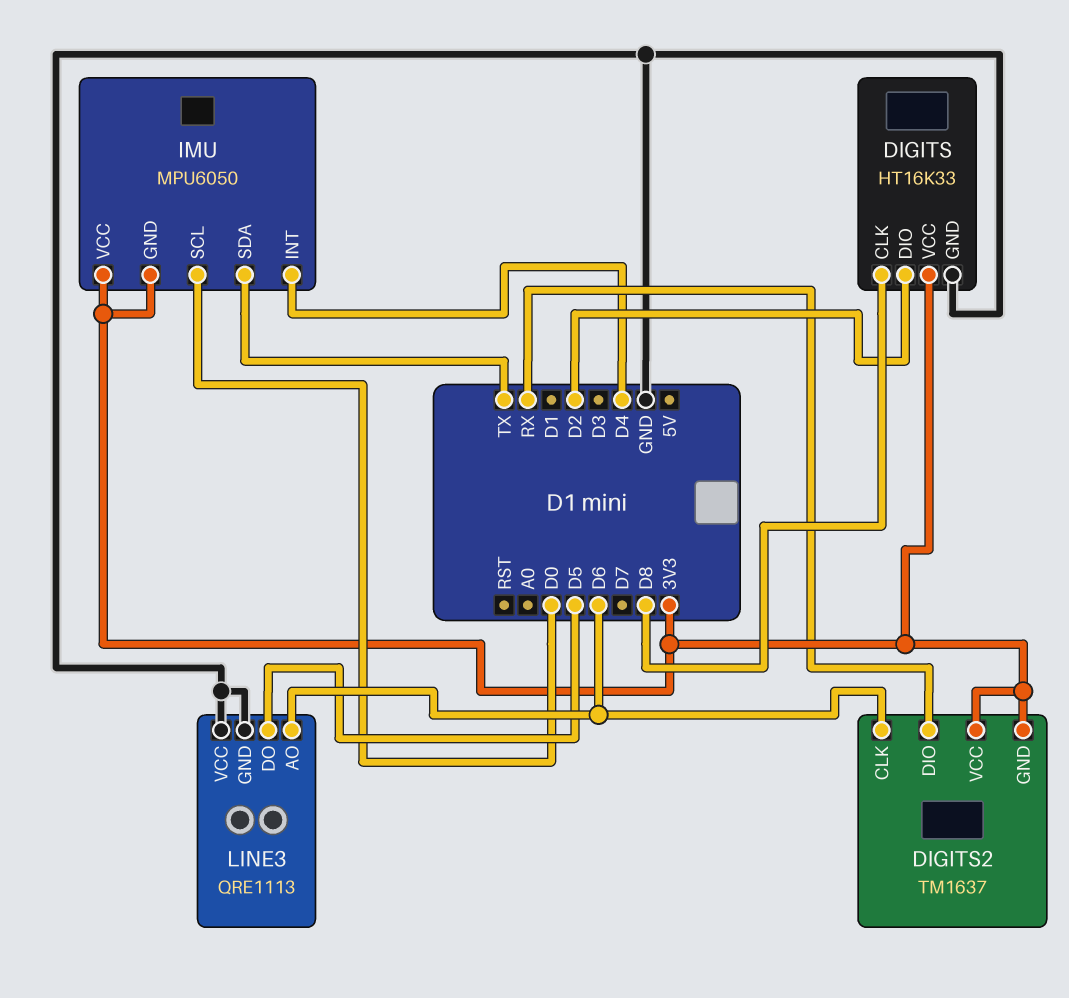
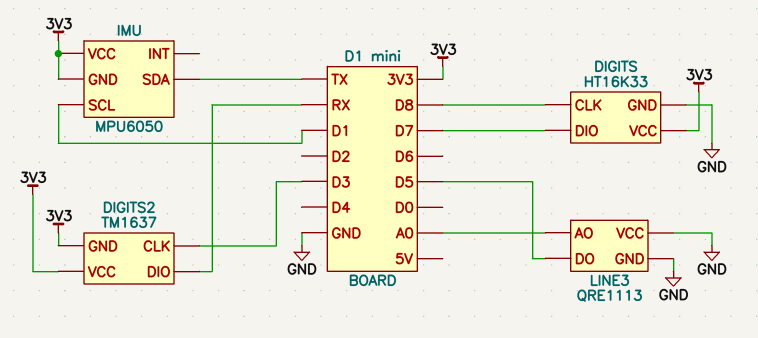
DIGITS pin DIO: D2 -> D7
DIGITS2 pin CLK: D6 -> D3
IMU pin INT: D4 -> none
IMU pin SCL: D0 -> D1
LINE3 pin AO: D6 -> A0

